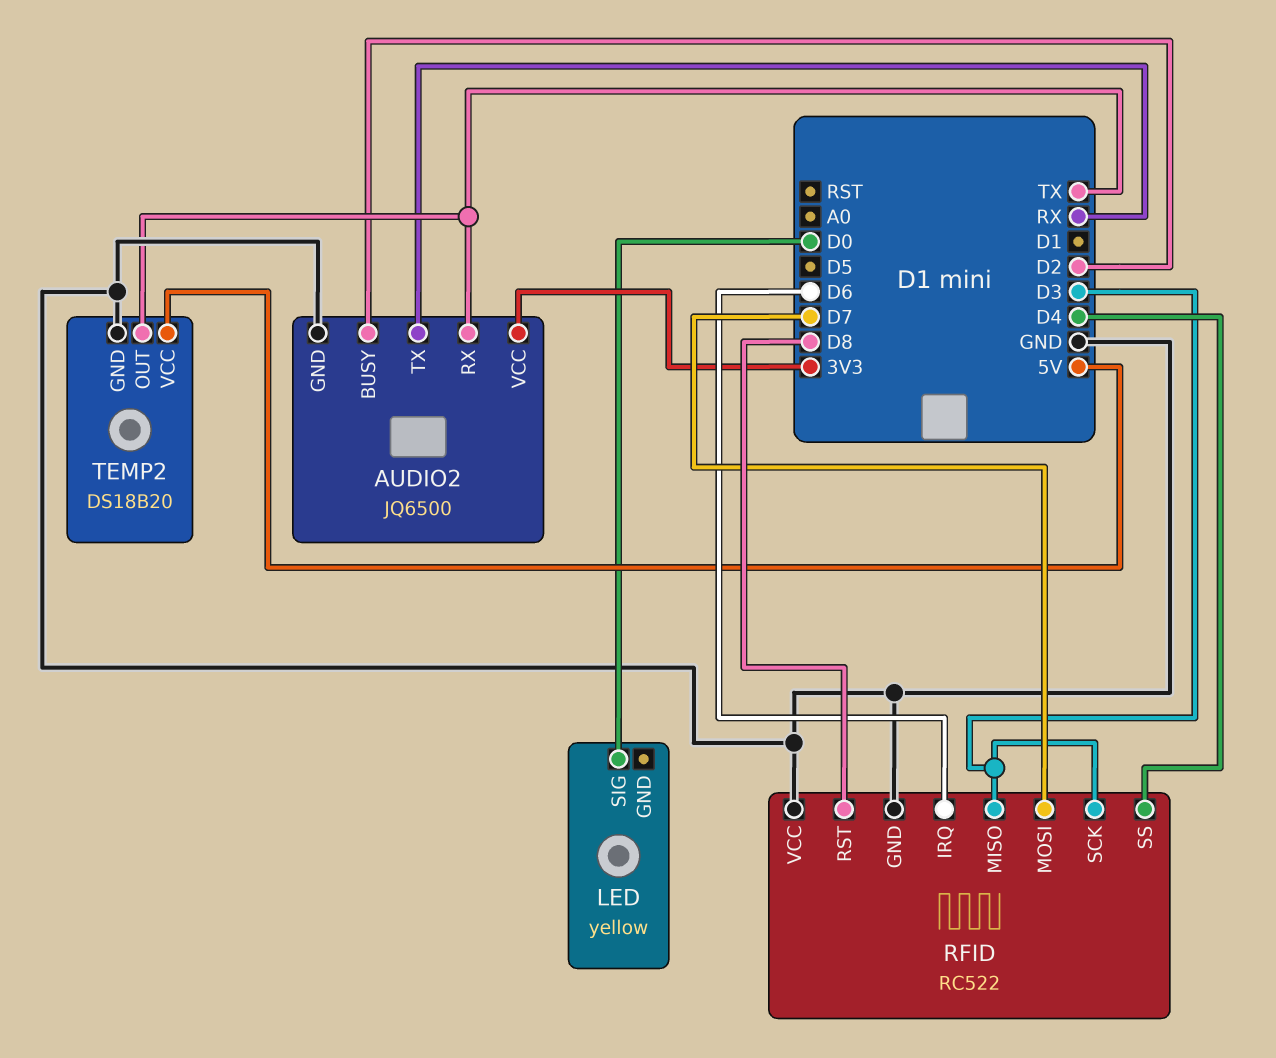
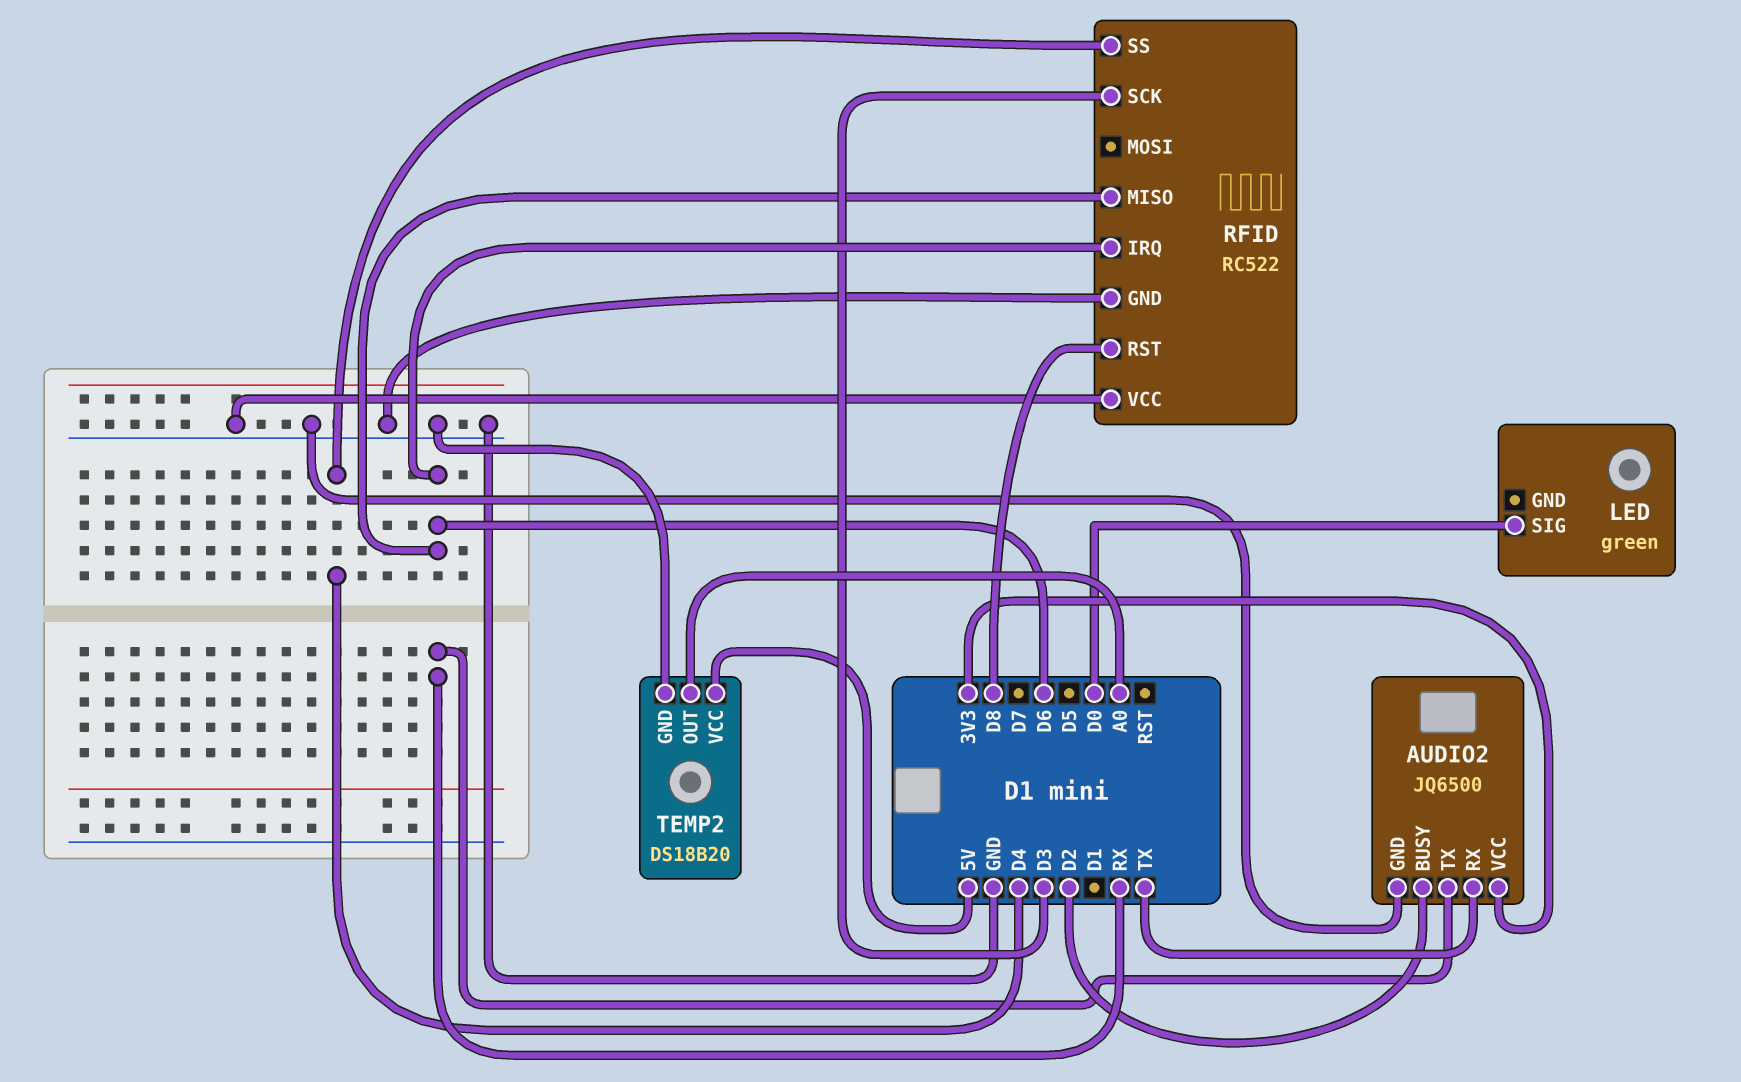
LED: yellow -> green
RFID pin MISO: D3 -> D6
RFID pin MOSI: D7 -> none
TEMP2 pin OUT: TX -> A0

